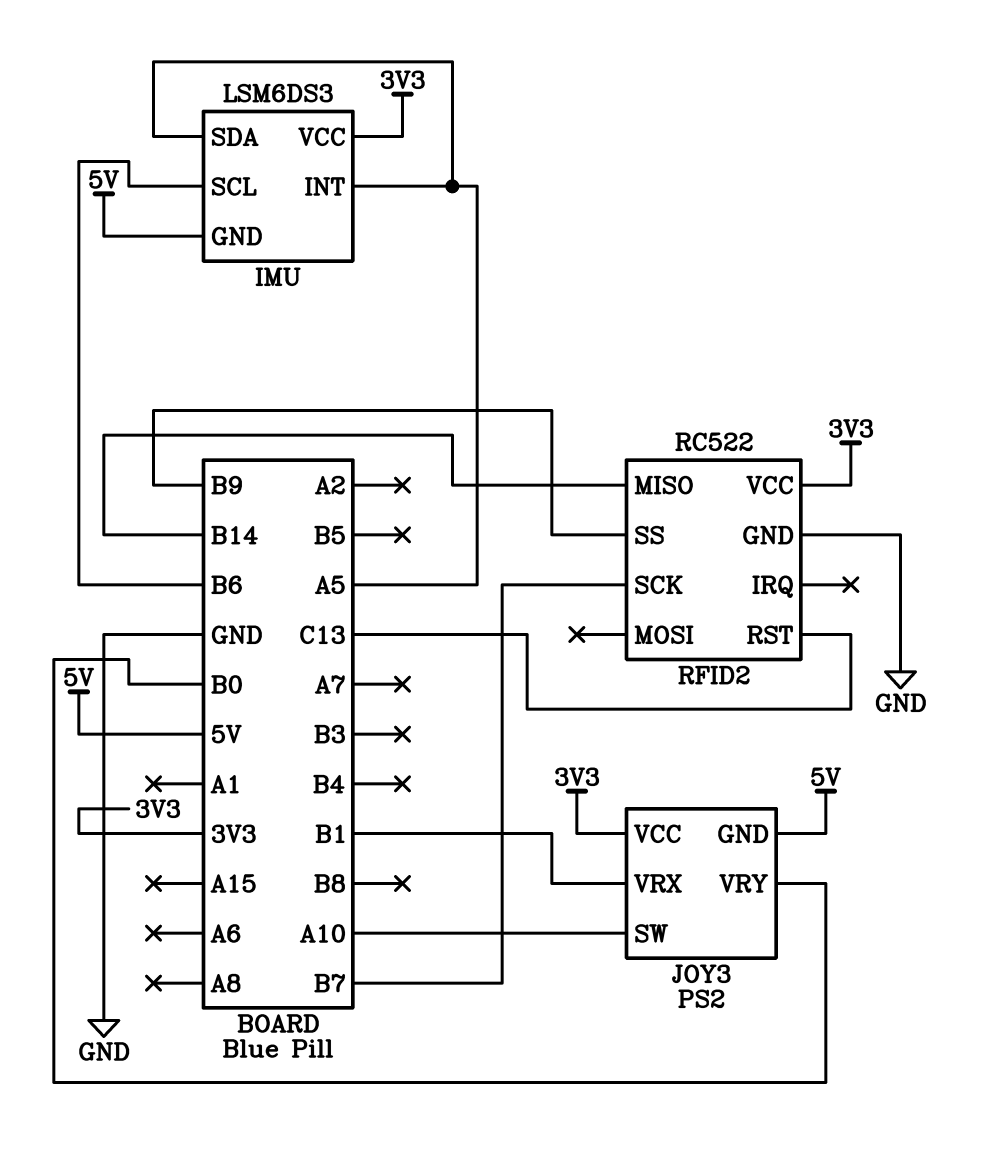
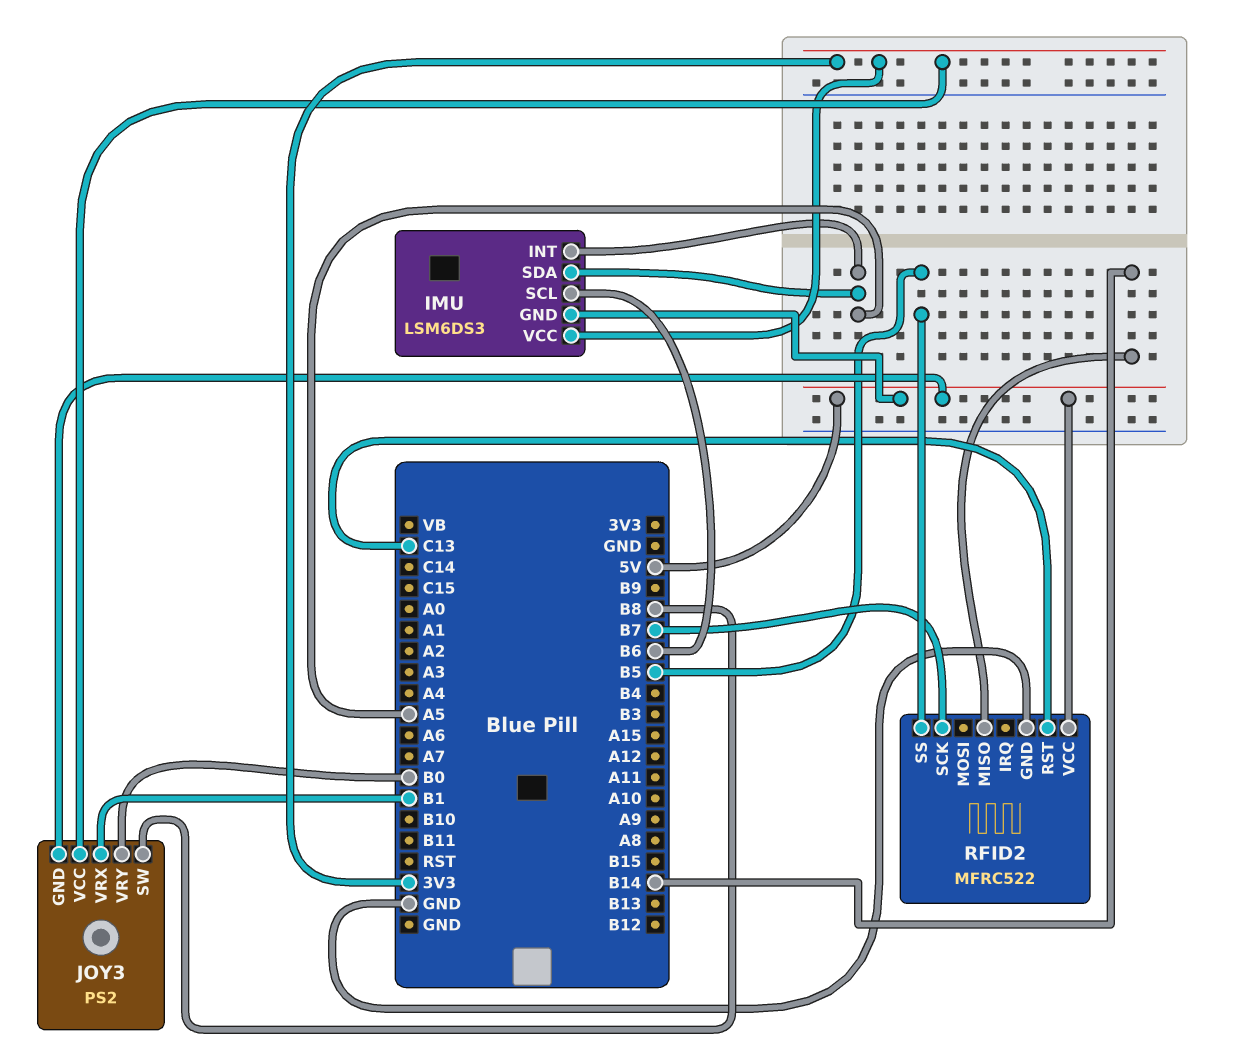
JOY3 pin SW: A10 -> B8
RFID2: RC522 -> MFRC522
RFID2 pin SS: B9 -> B5
RFID2 pin VCC: 3V3 -> 5V

